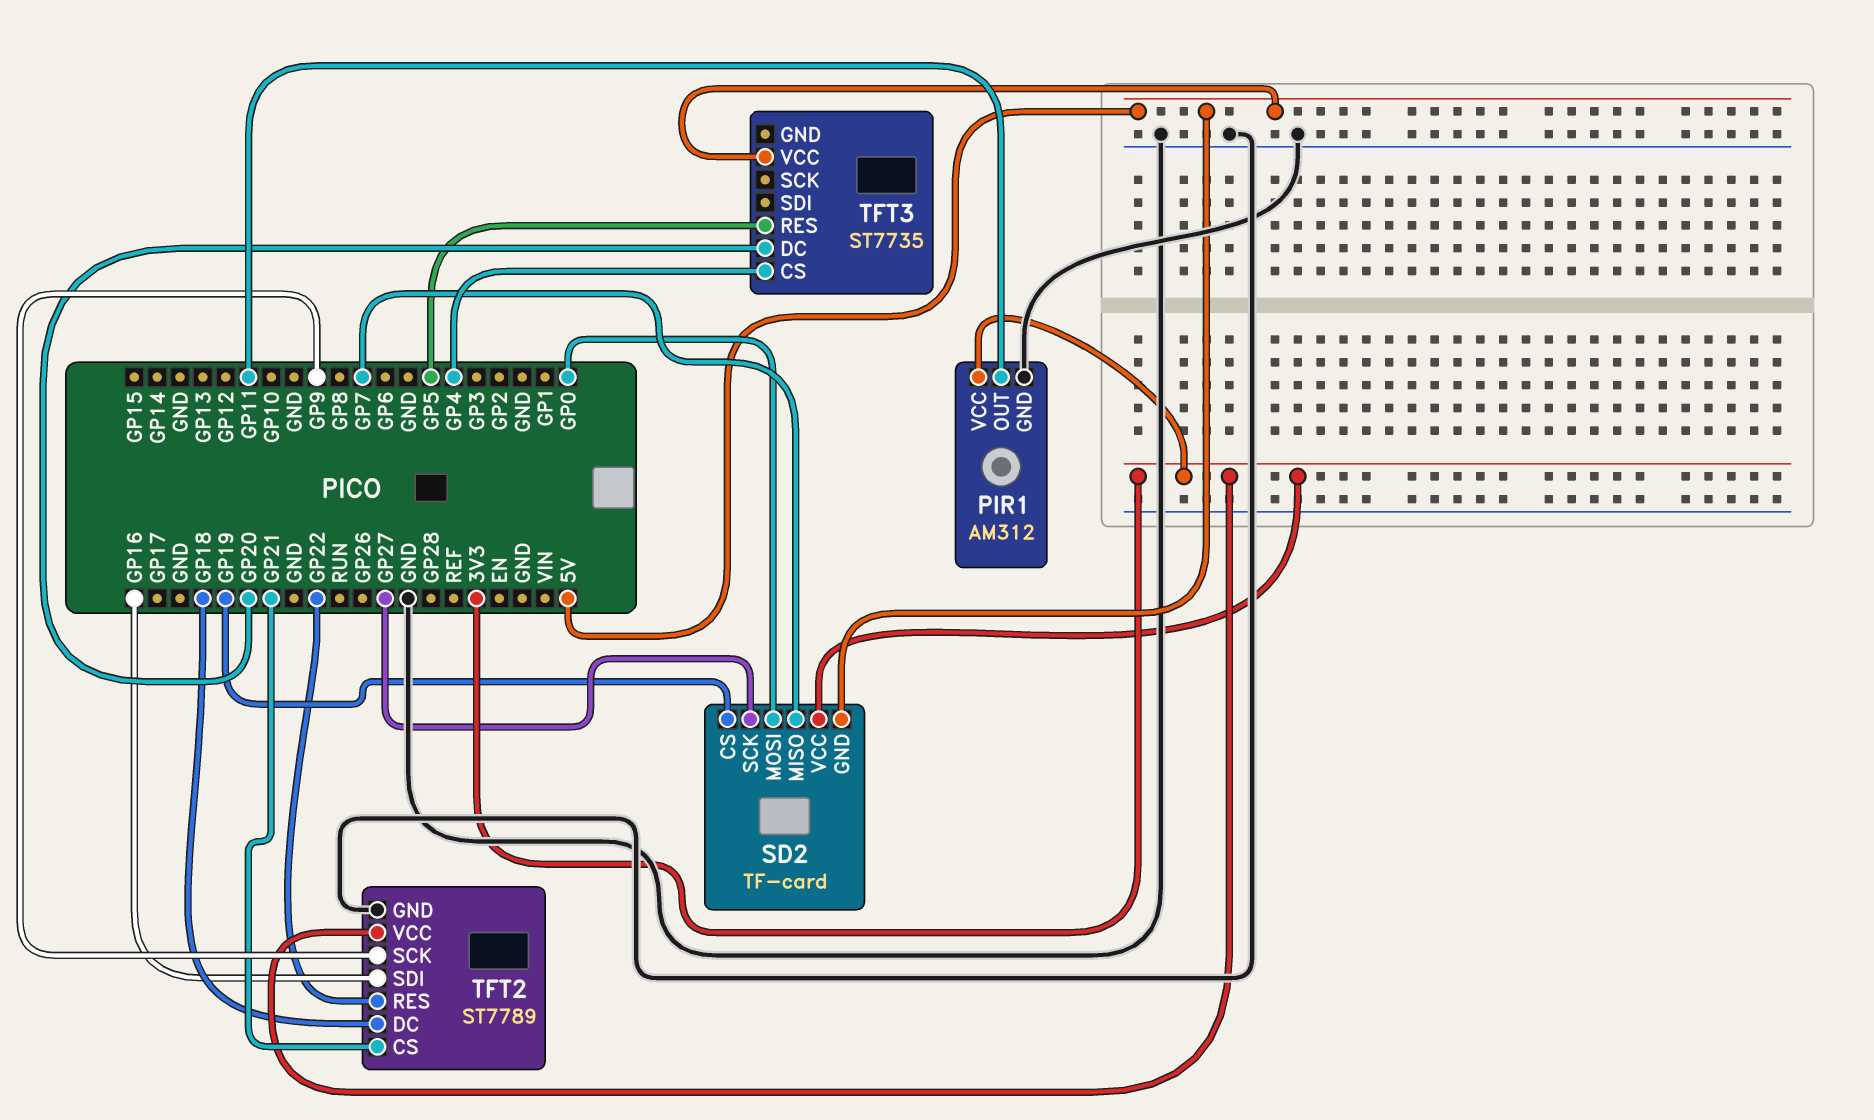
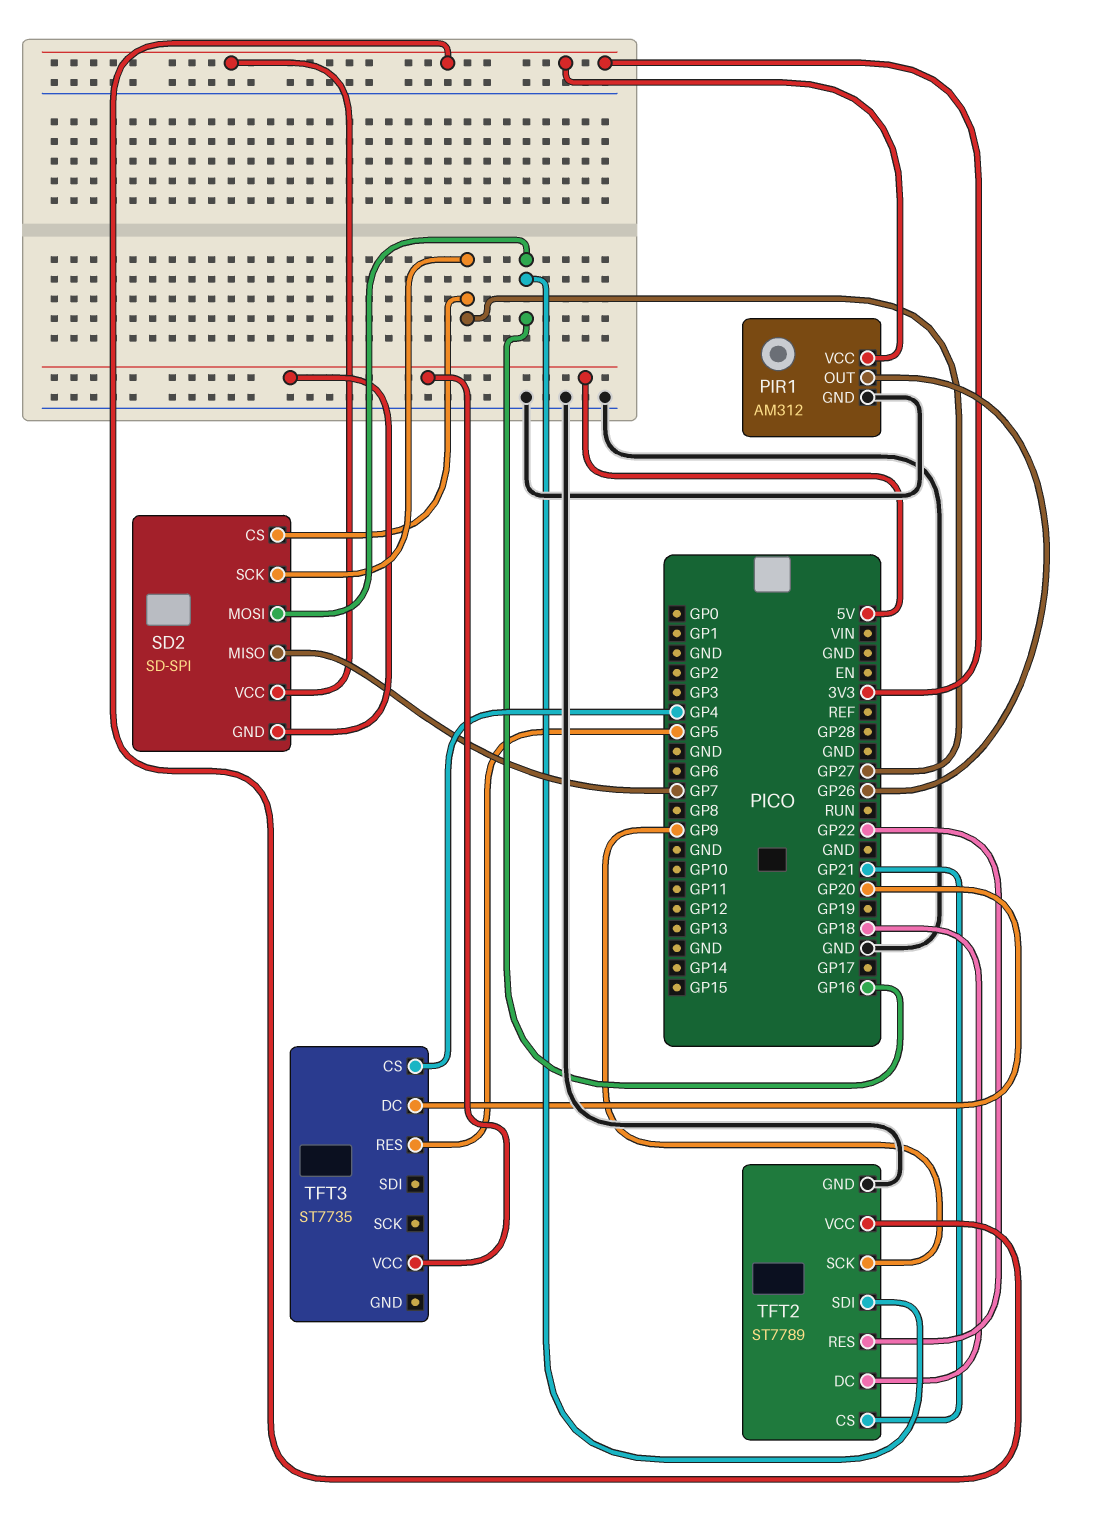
PIR1 pin OUT: GP11 -> GP26
SD2: TF-card -> SD-SPI
SD2 pin CS: GP19 -> GP27
SD2 pin MOSI: GP0 -> GP16

